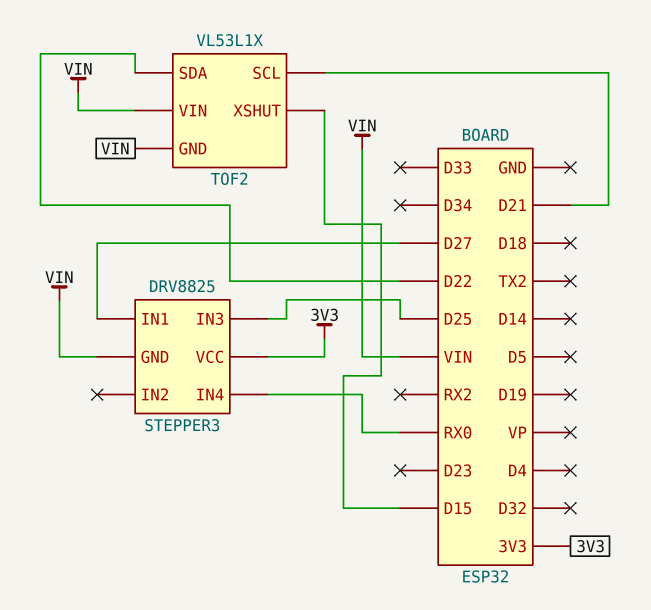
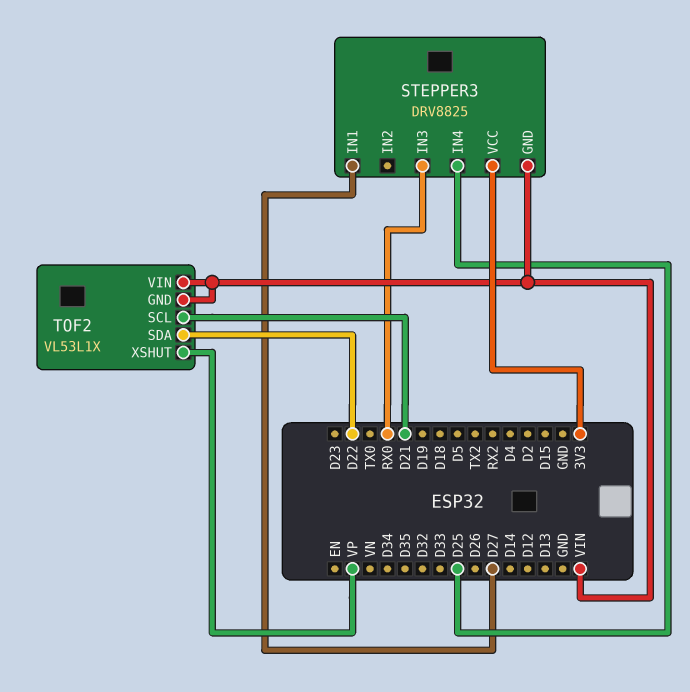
STEPPER3 pin IN3: D25 -> RX0
STEPPER3 pin IN4: RX0 -> D25
TOF2 pin XSHUT: D15 -> VP

